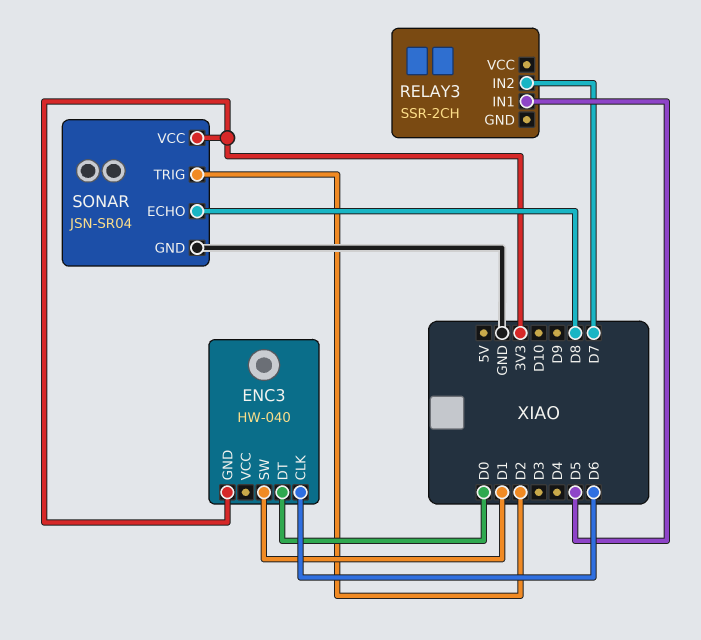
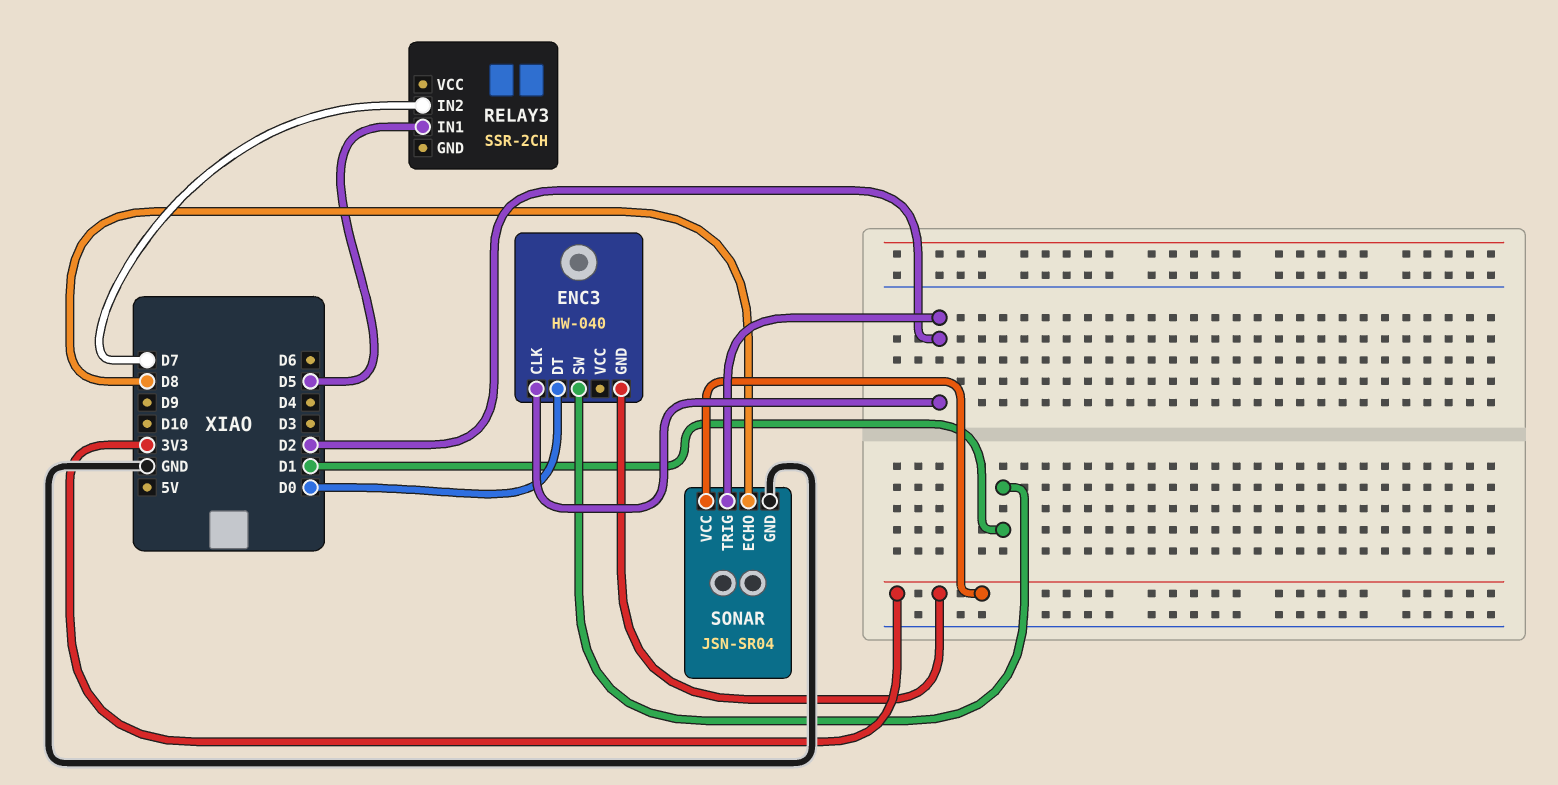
ENC3 pin CLK: D6 -> D2

